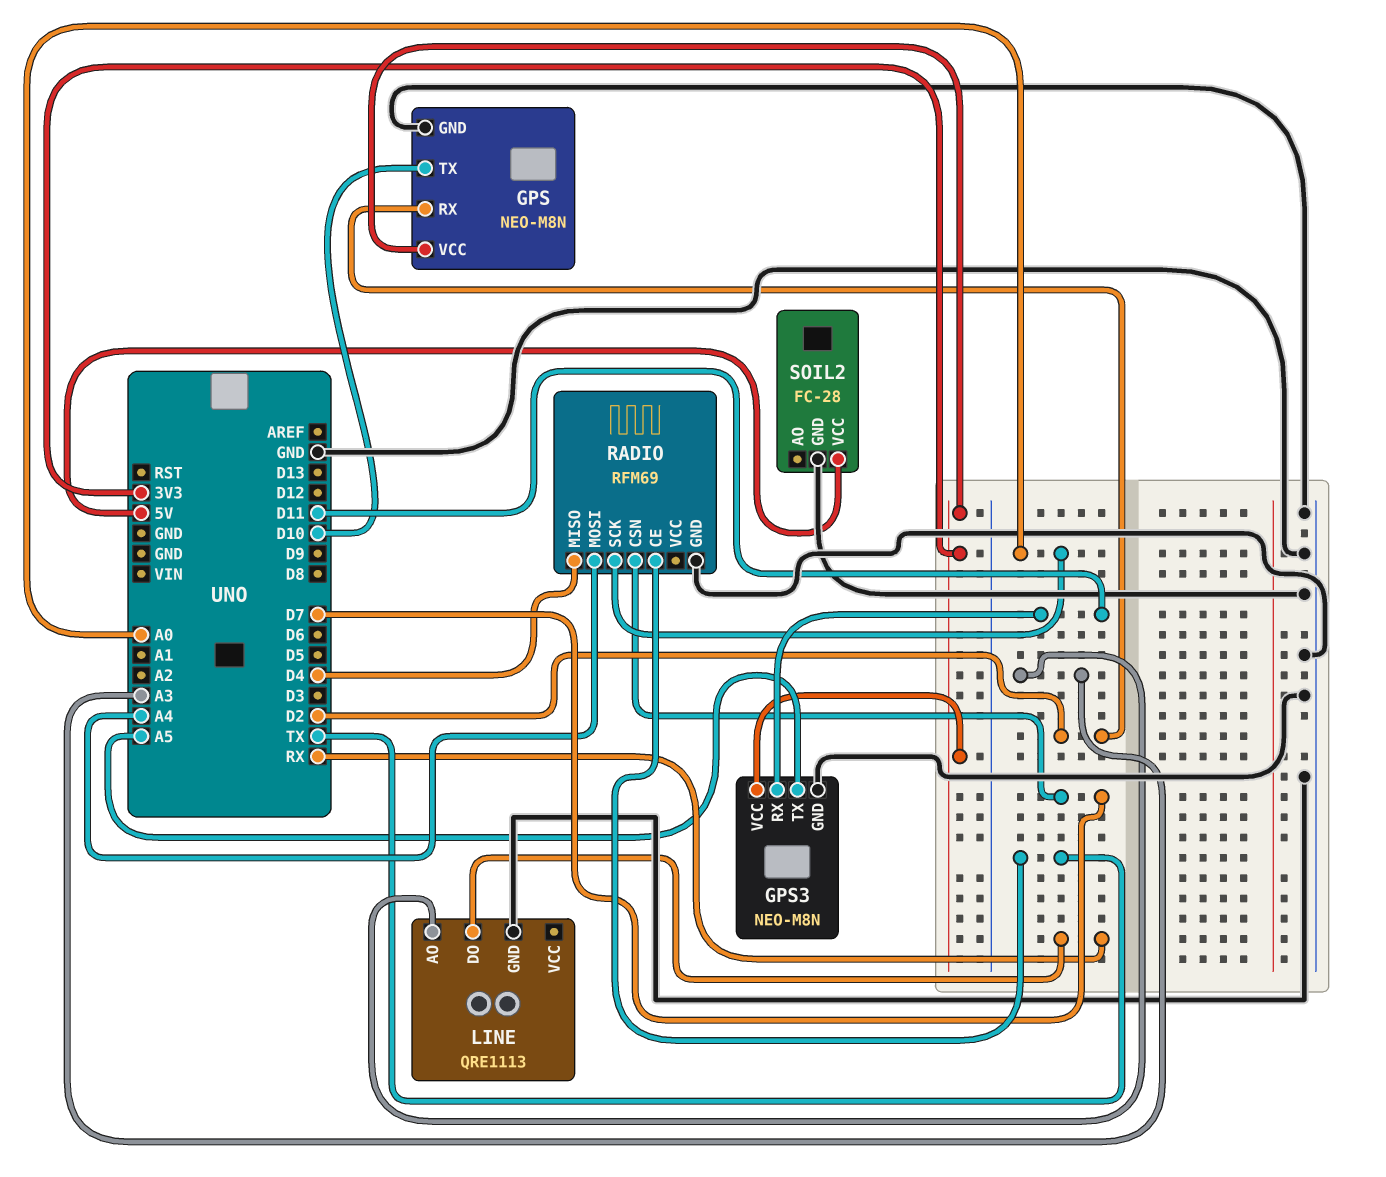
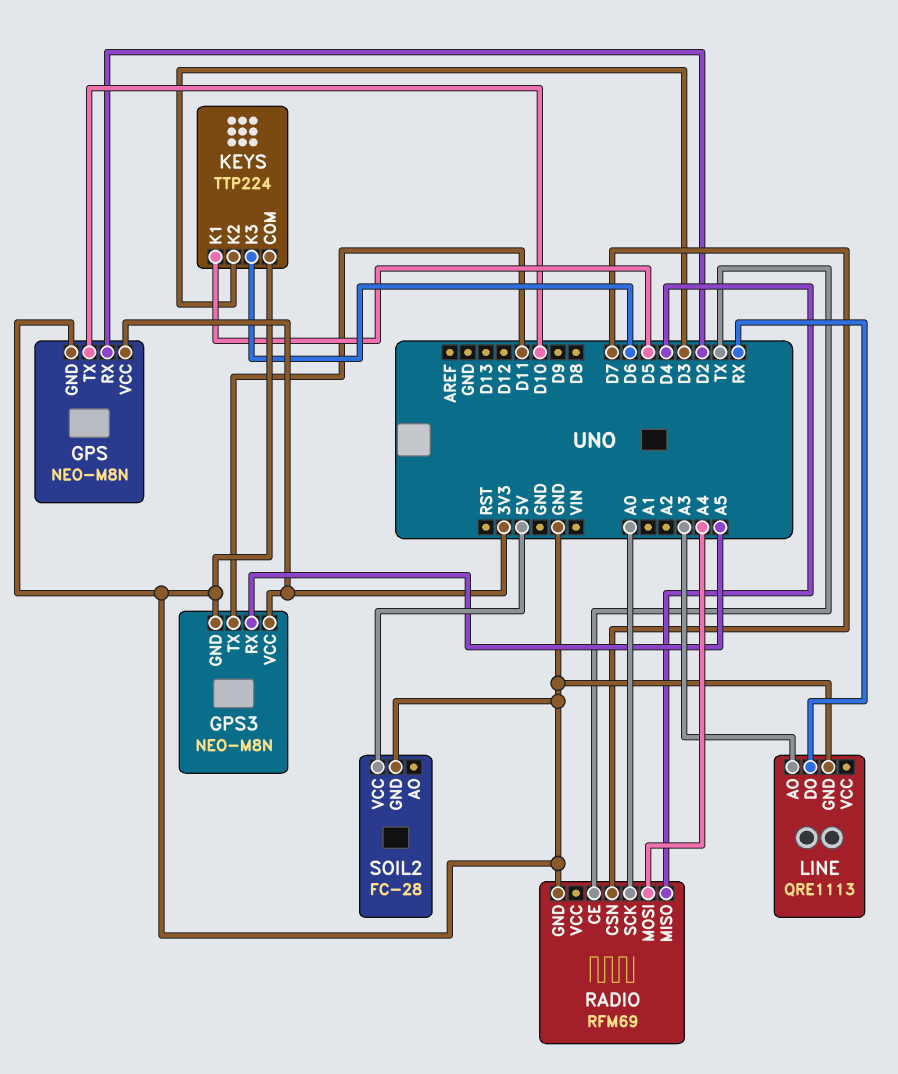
GPS3 pin RX: D11 -> A5
GPS3 pin TX: A5 -> D11
KEYS: none -> TTP224
KEYS pin COM: none -> GND
KEYS pin K1: none -> D5
KEYS pin K2: none -> D3
KEYS pin K3: none -> D6

